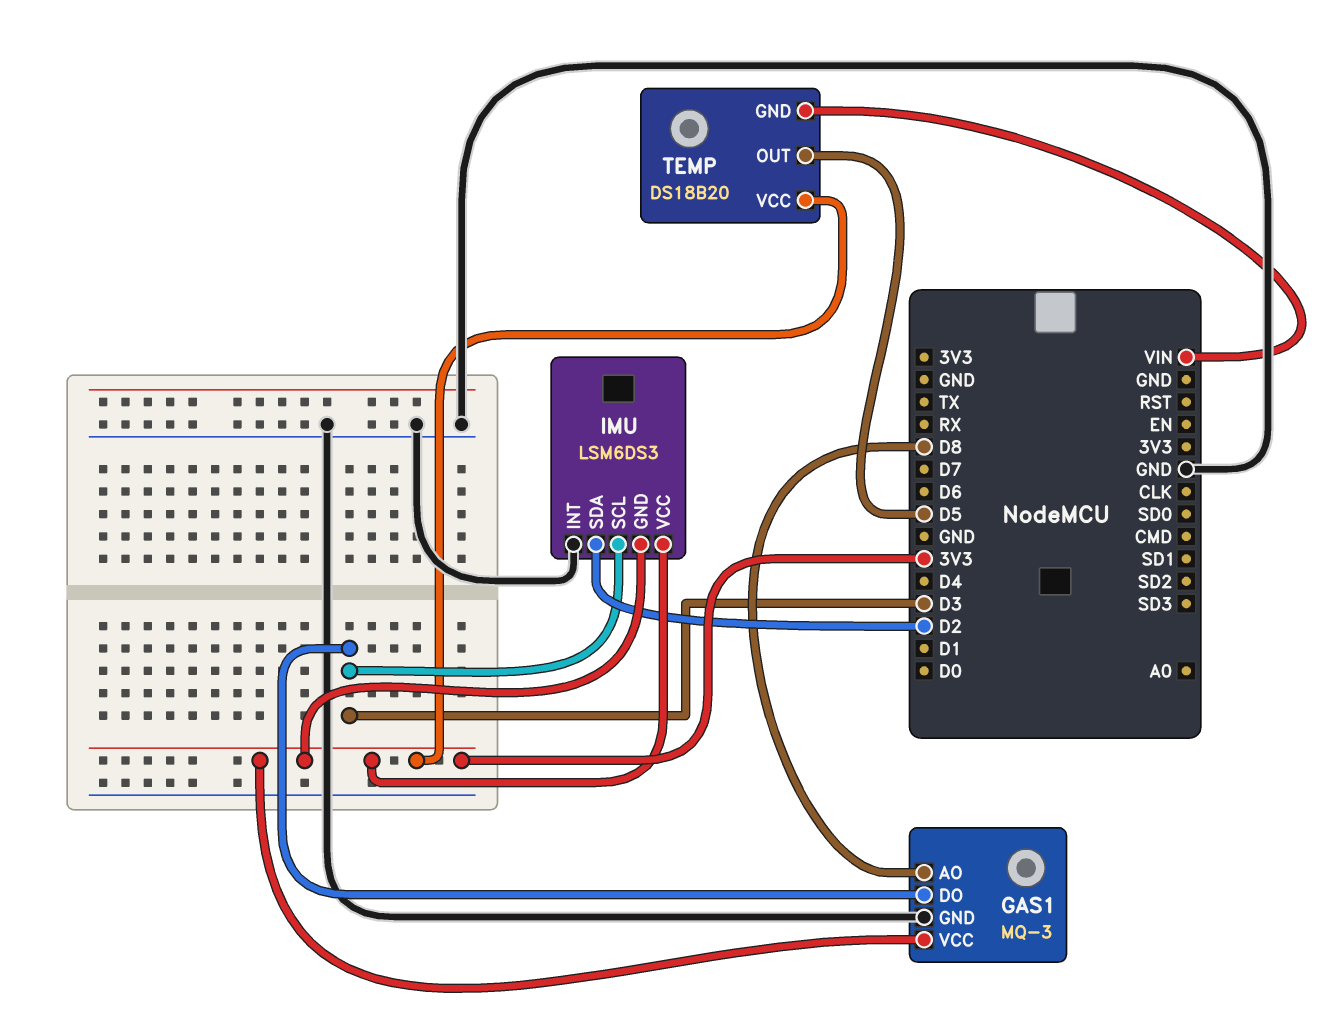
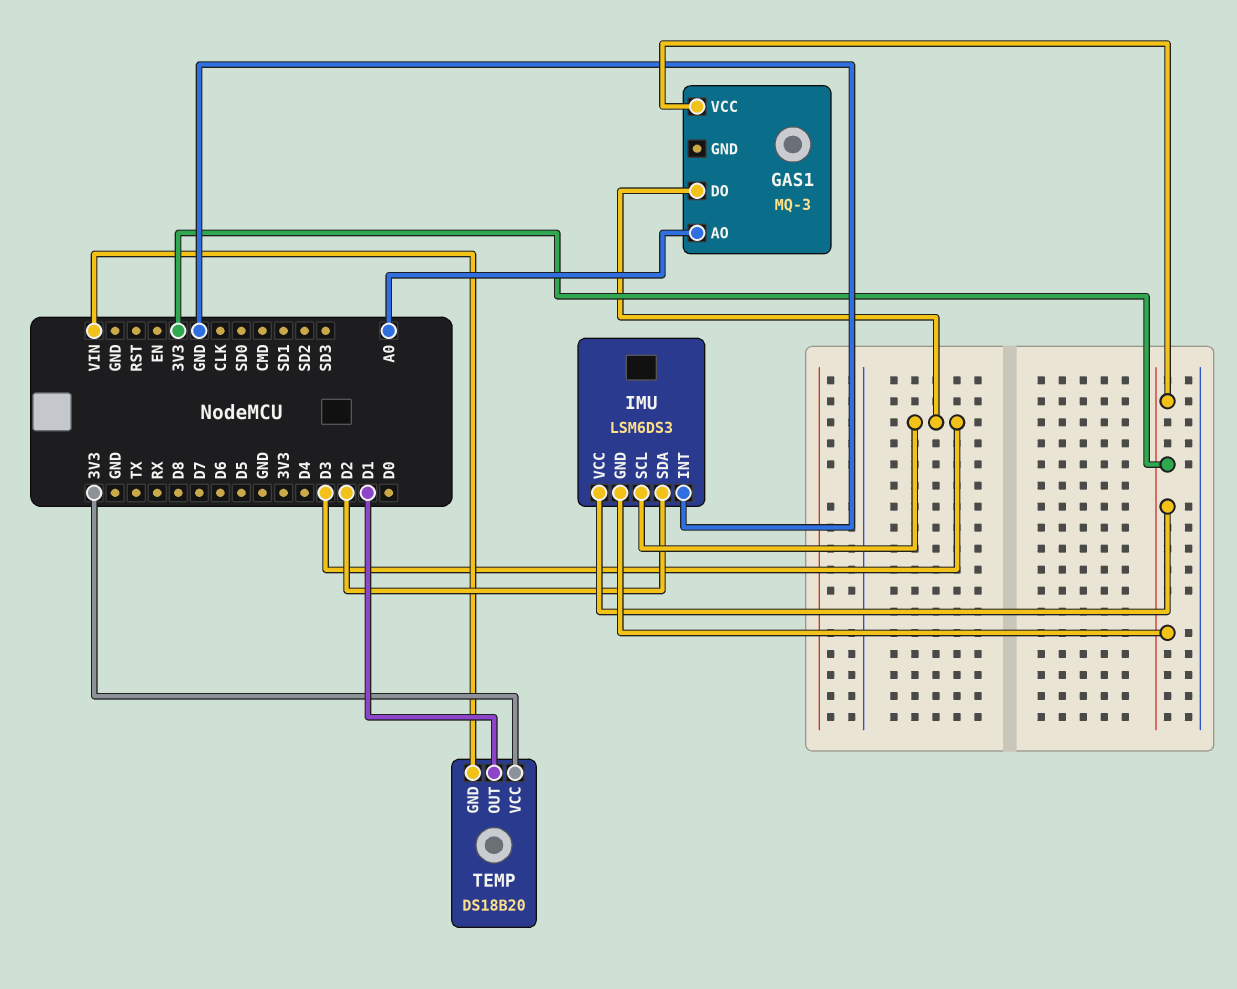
GAS1 pin AO: D8 -> A0
GAS1 pin GND: GND -> none
TEMP pin OUT: D5 -> D1

